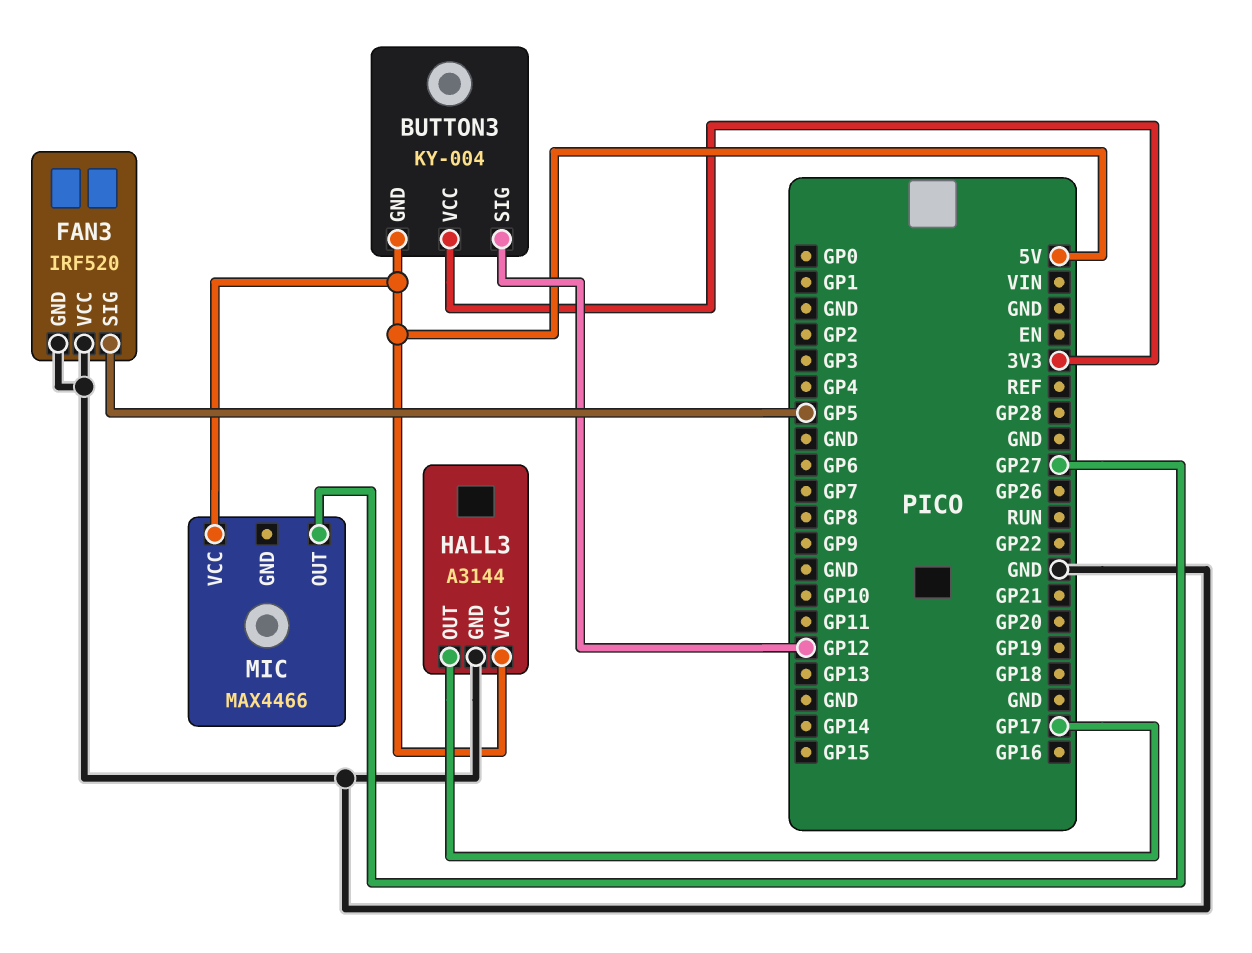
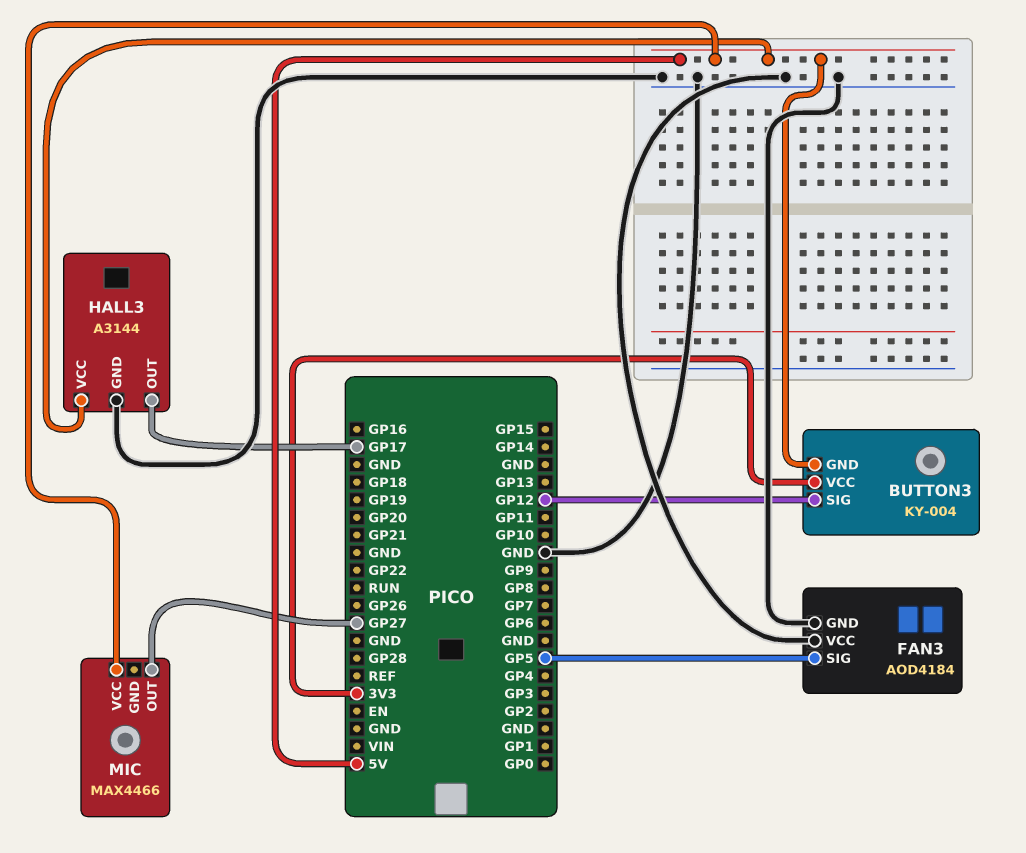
FAN3: IRF520 -> AOD4184

